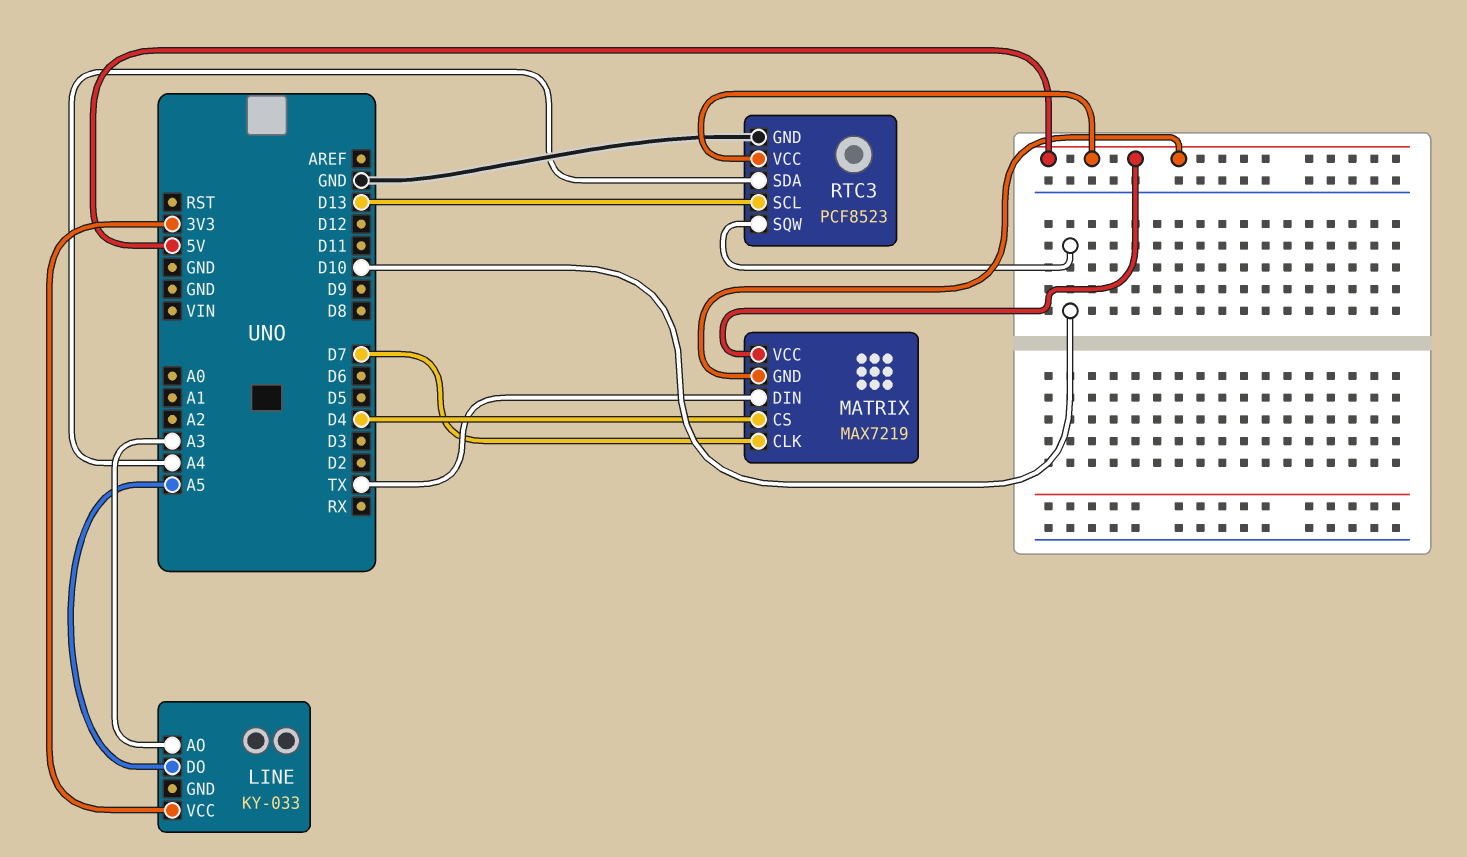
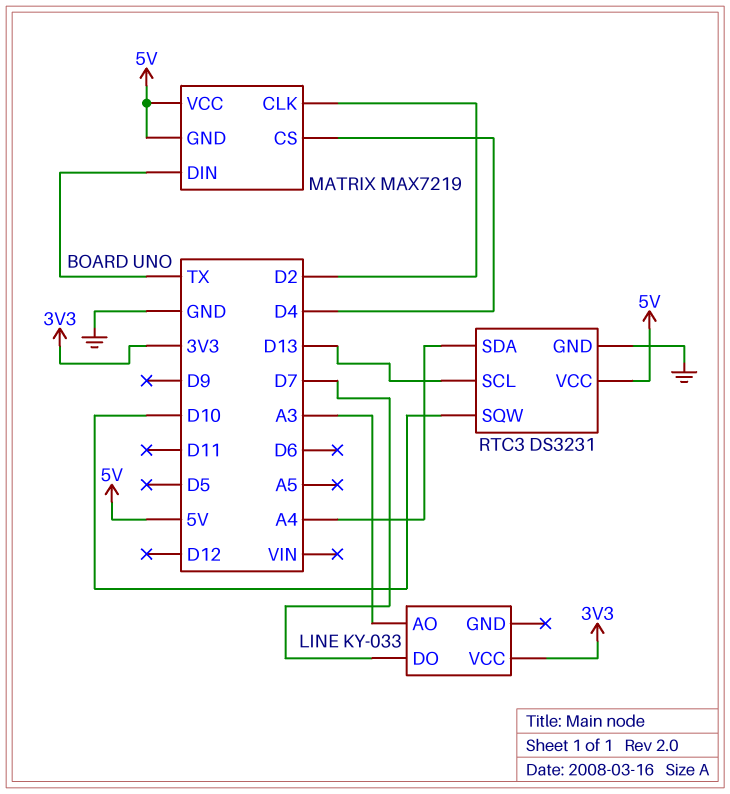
LINE pin DO: A5 -> D7
MATRIX pin CLK: D7 -> D2
RTC3: PCF8523 -> DS3231

